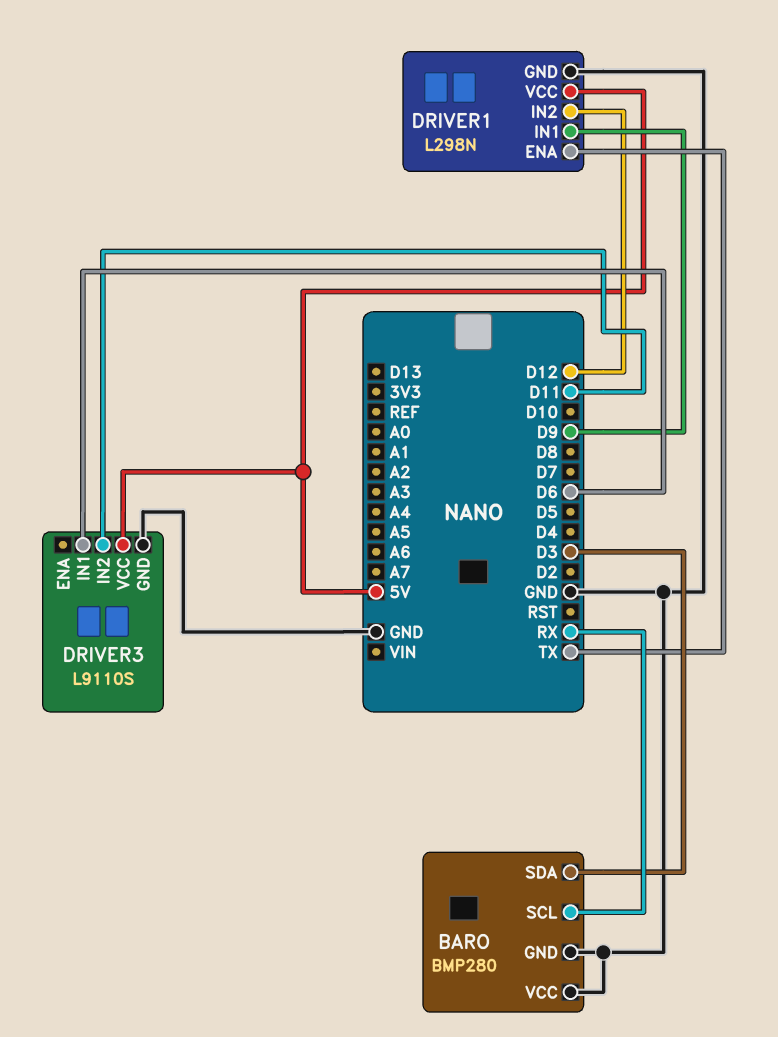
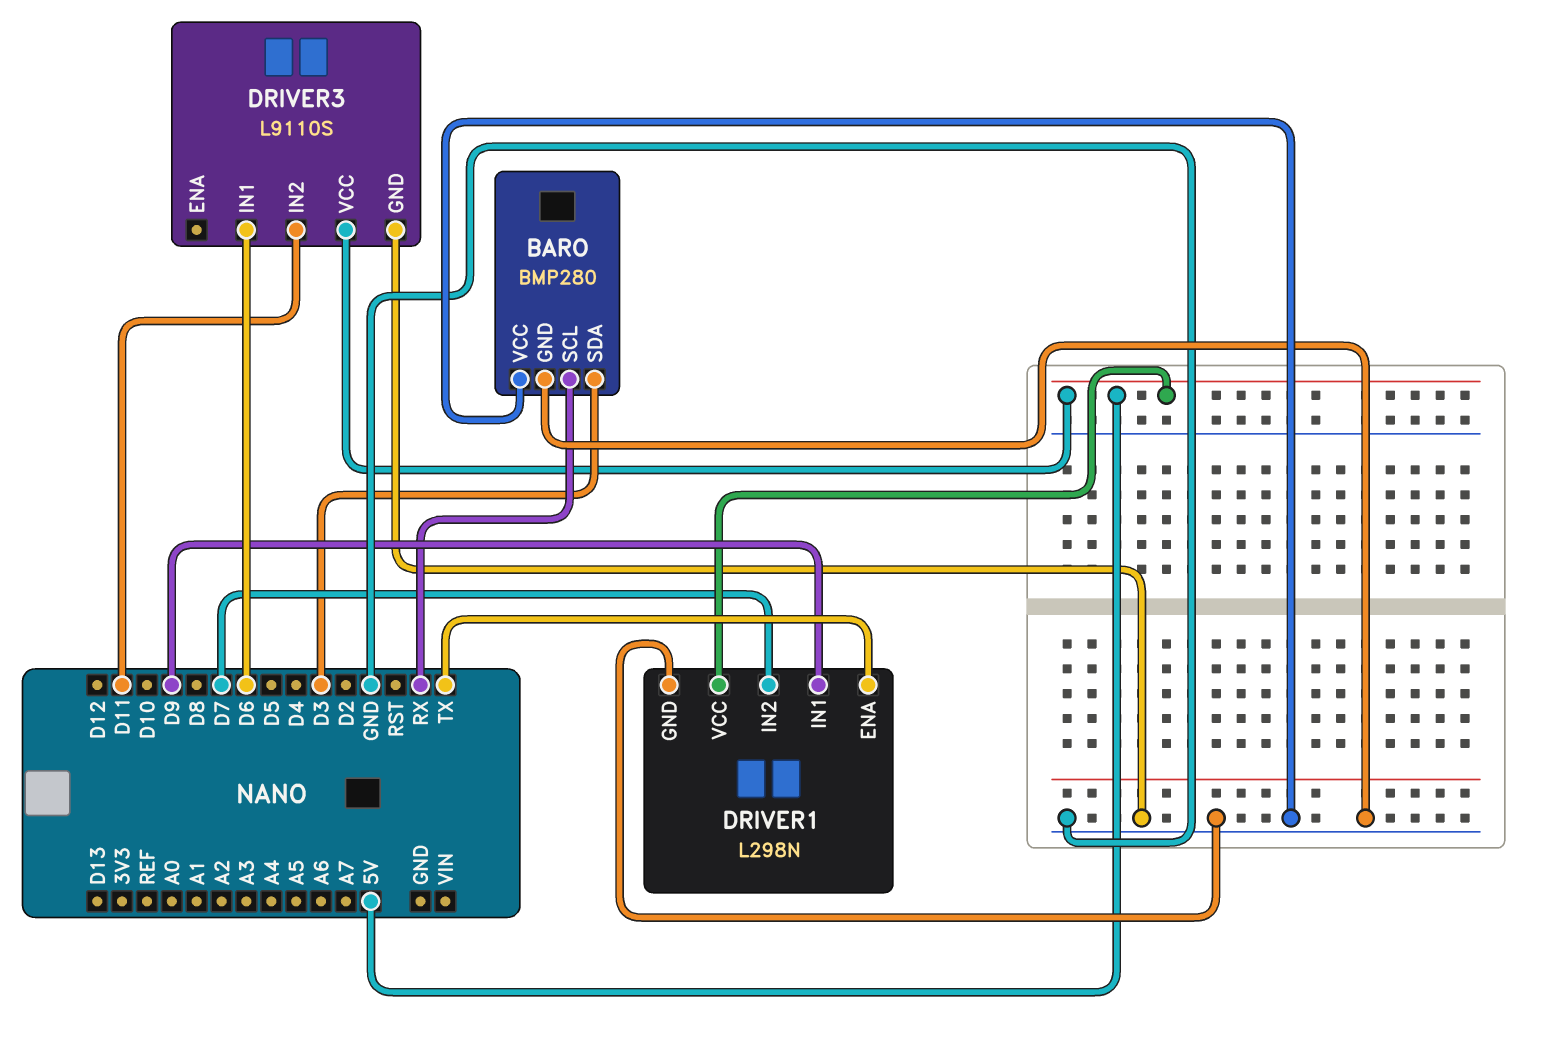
DRIVER1 pin IN2: D12 -> D7

